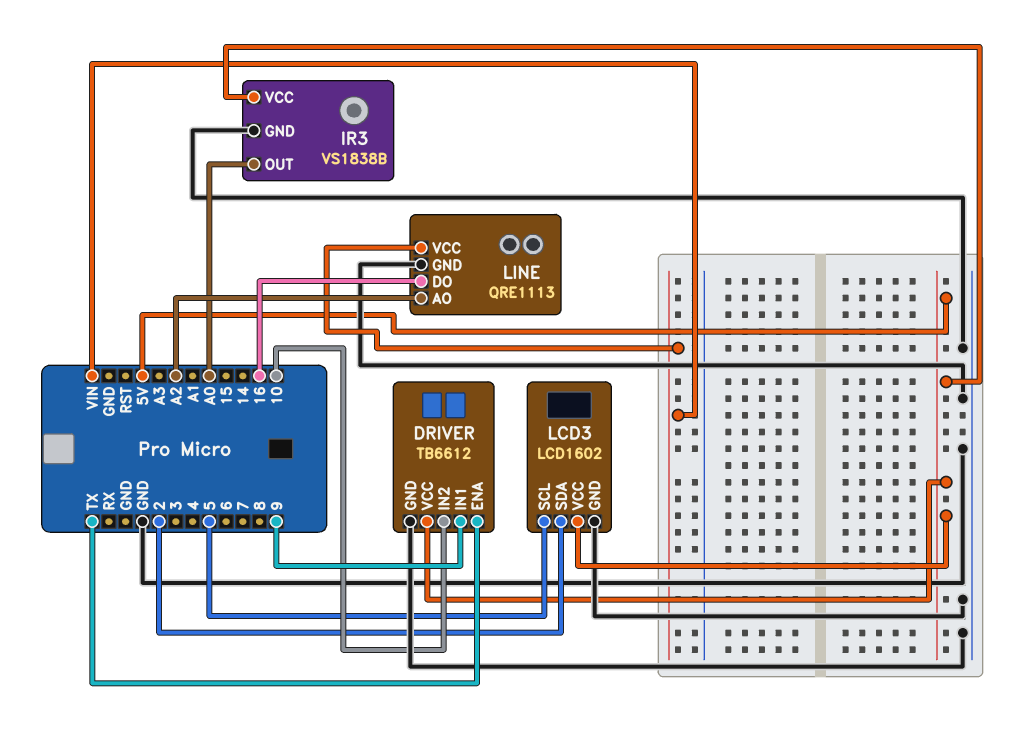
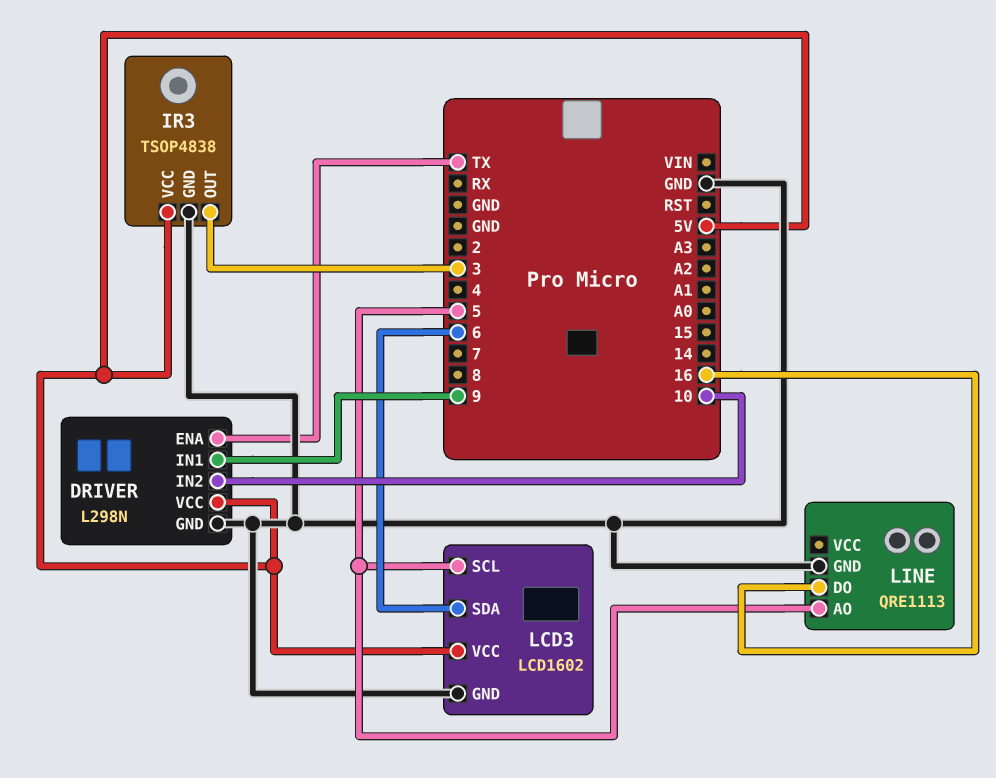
DRIVER: TB6612 -> L298N
IR3: VS1838B -> TSOP4838
IR3 pin OUT: A0 -> 3
LCD3 pin SDA: 2 -> 6
LINE pin AO: A2 -> 5
LINE pin VCC: VIN -> none

